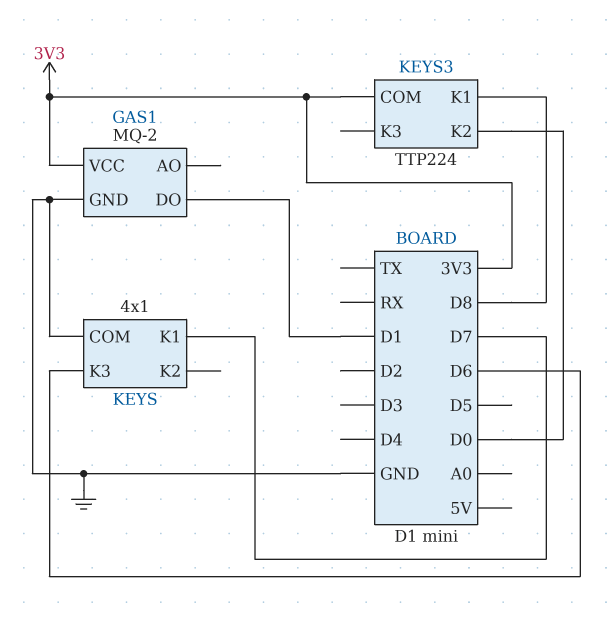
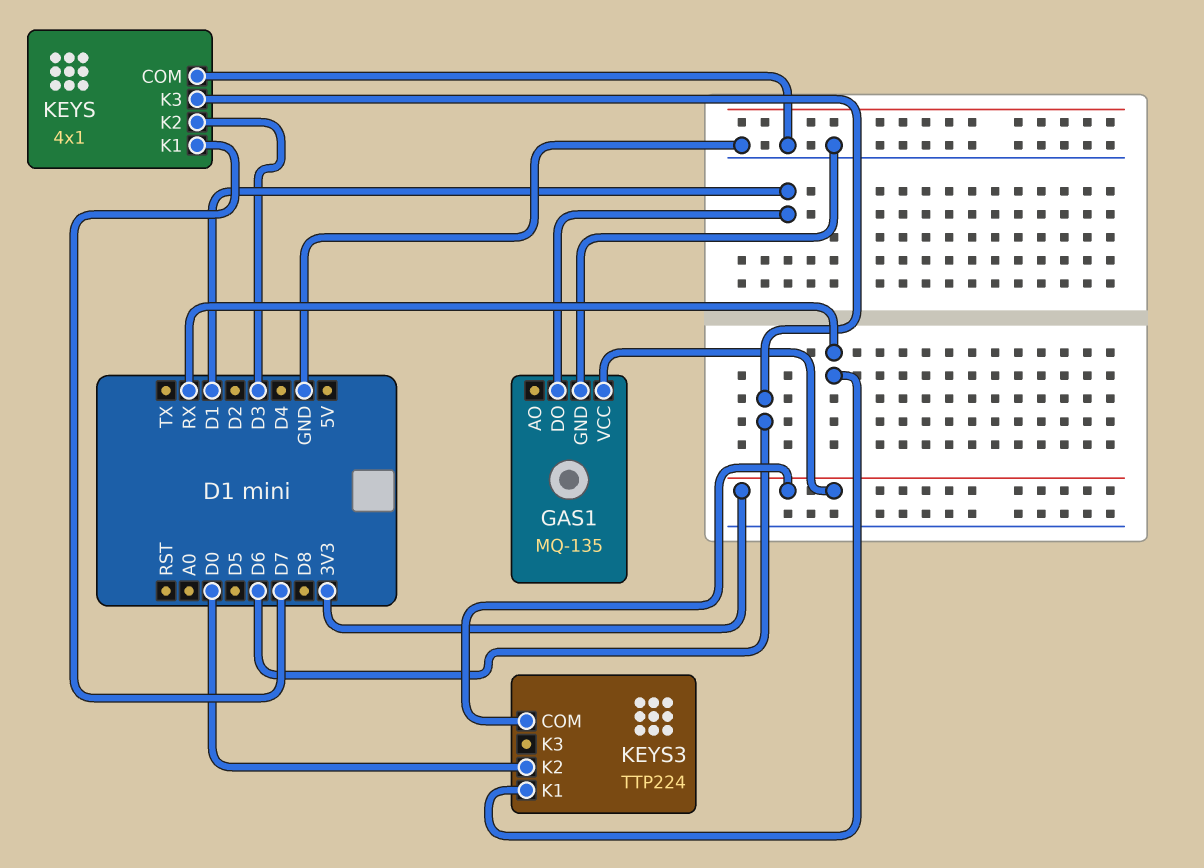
GAS1: MQ-2 -> MQ-135
KEYS pin K2: none -> D3
KEYS3 pin K1: D8 -> RX

